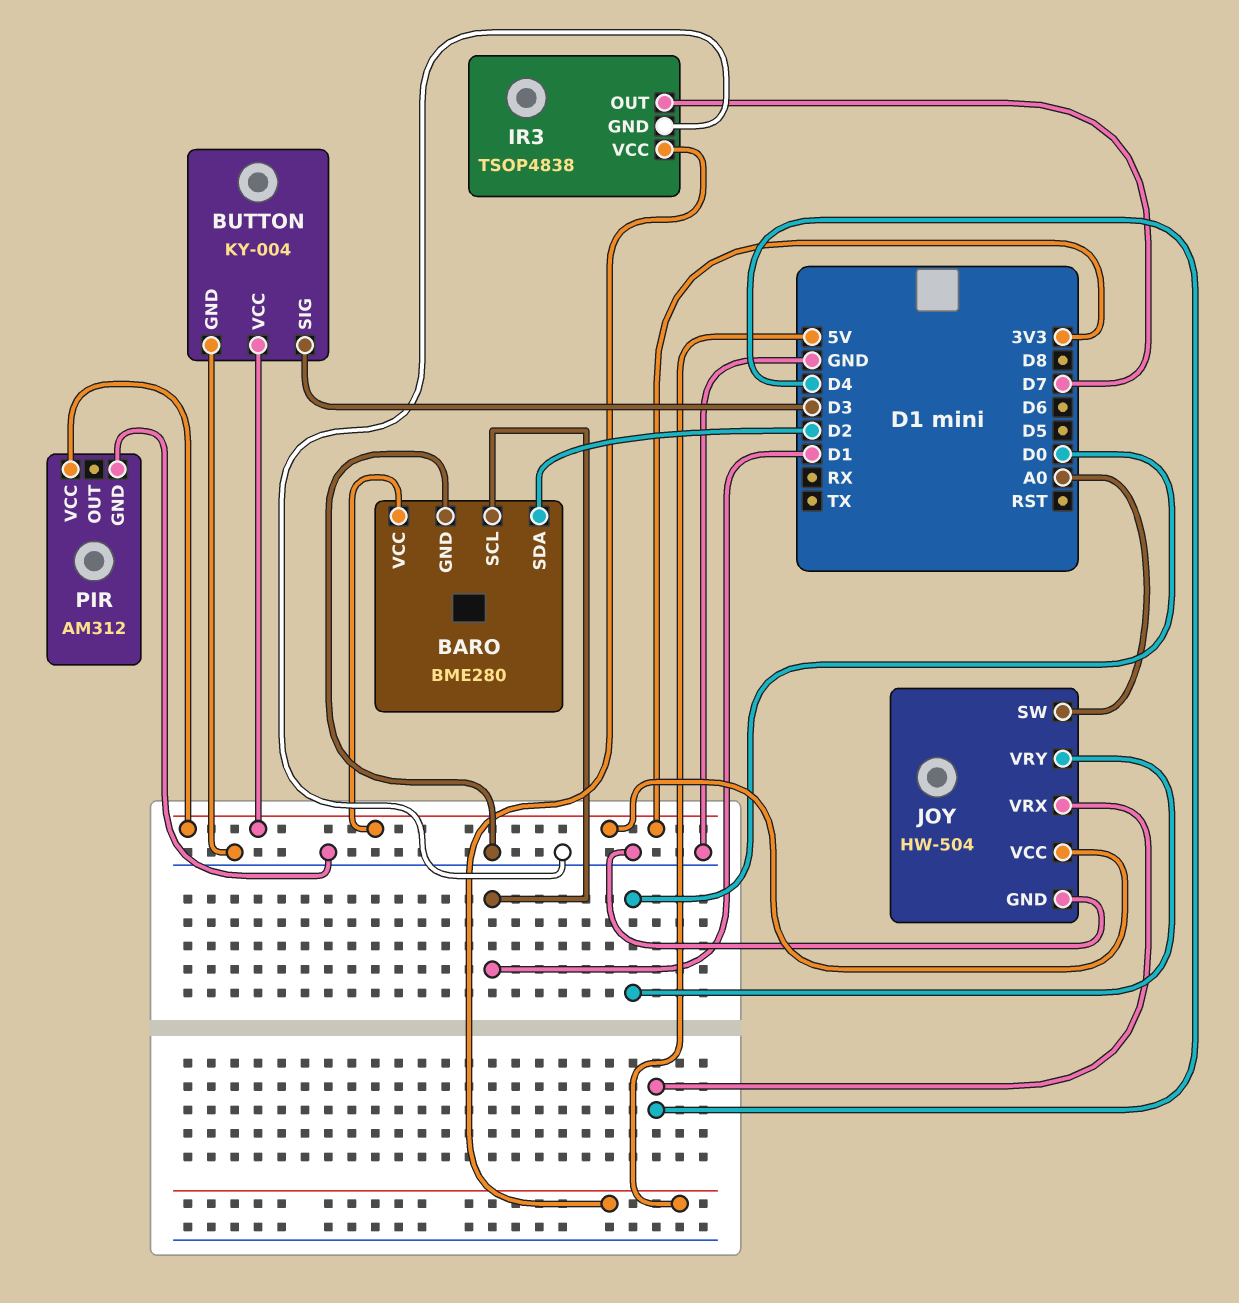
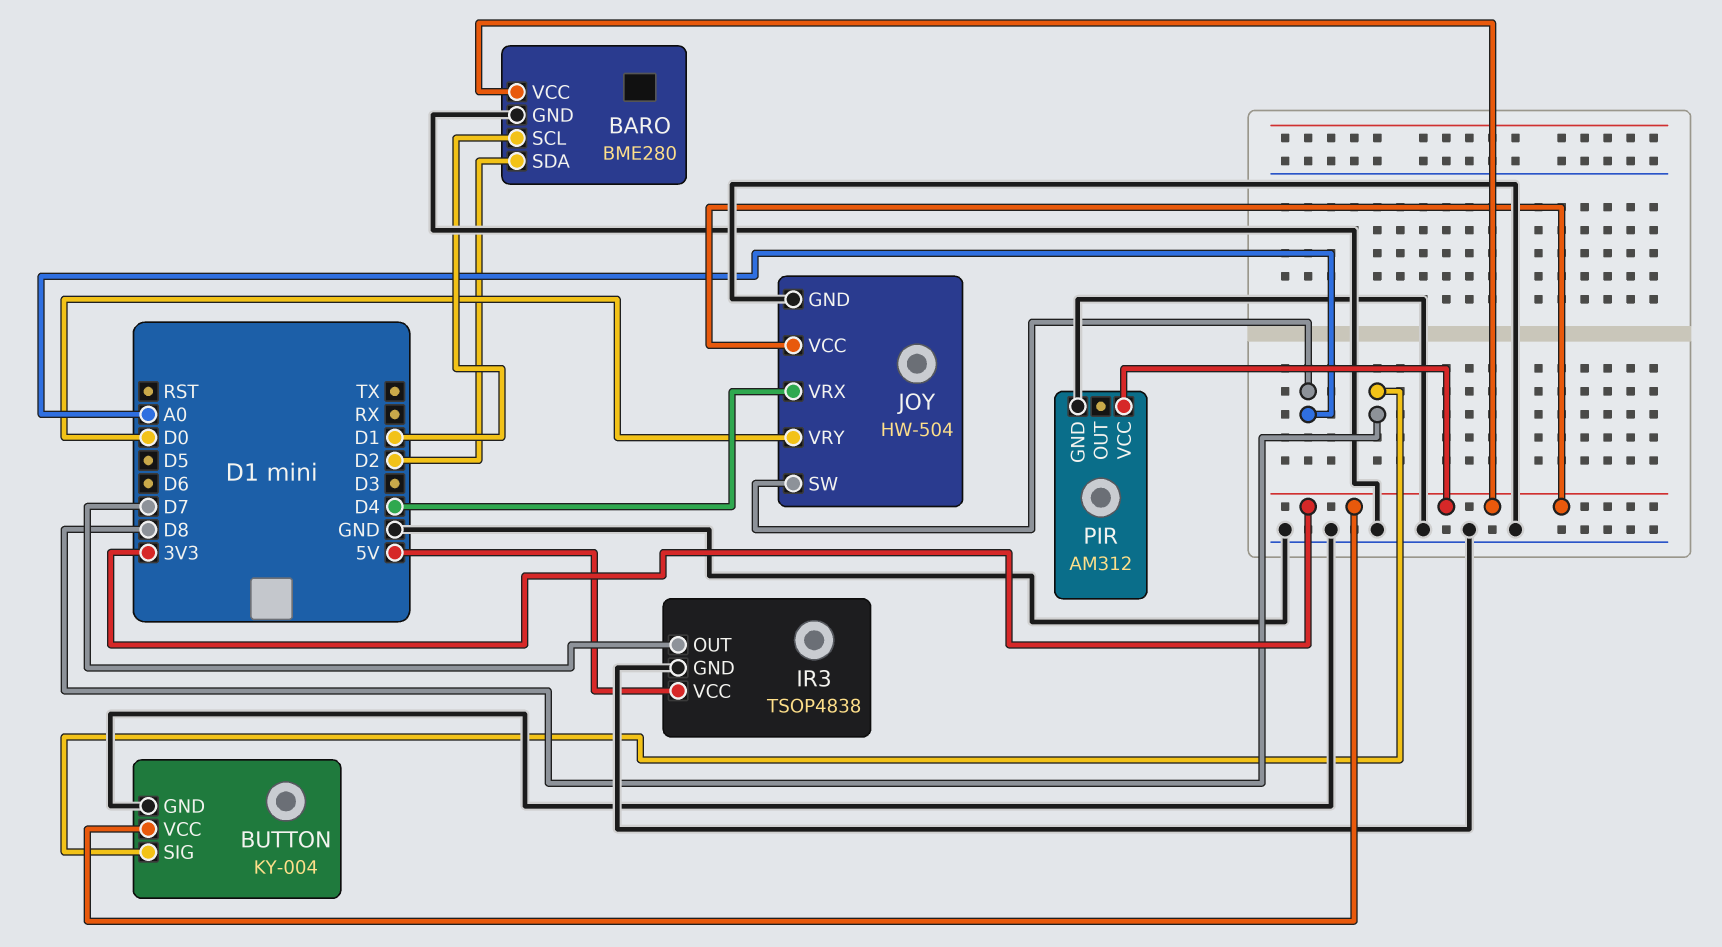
BUTTON pin SIG: D3 -> D8

